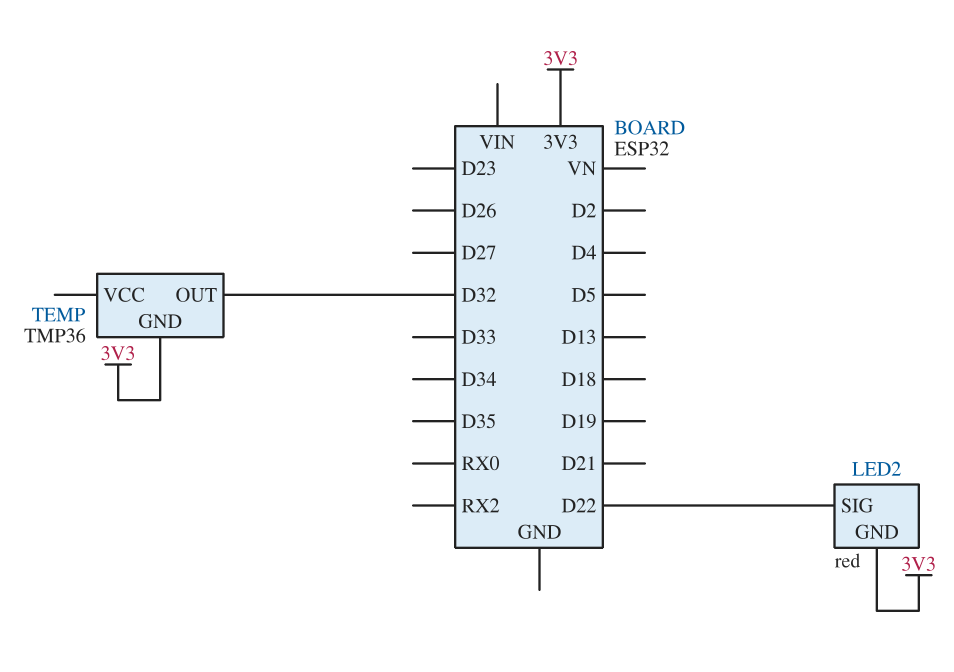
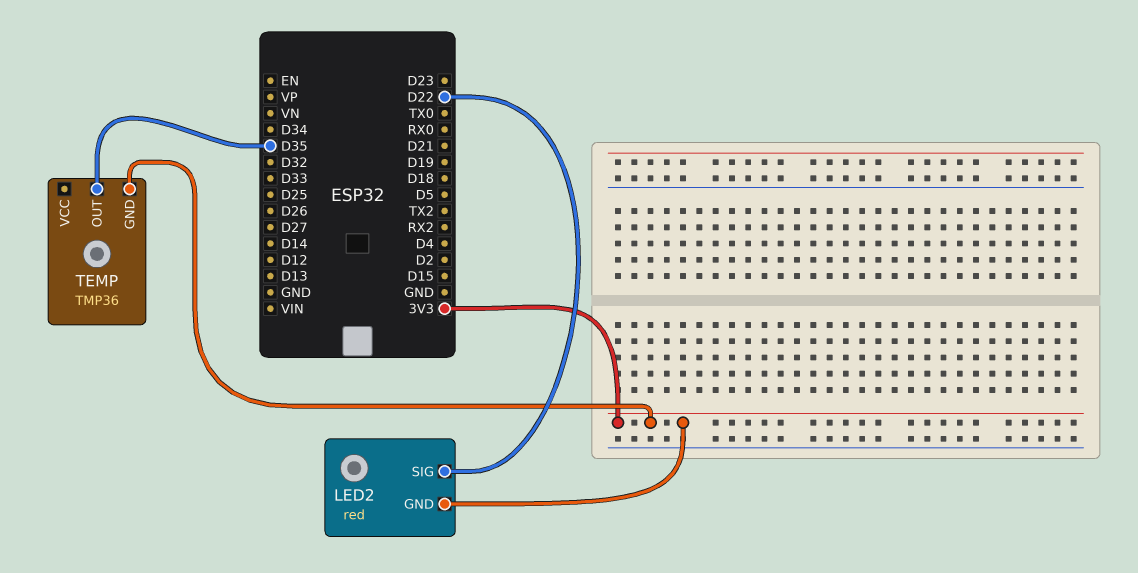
TEMP pin OUT: D32 -> D35

